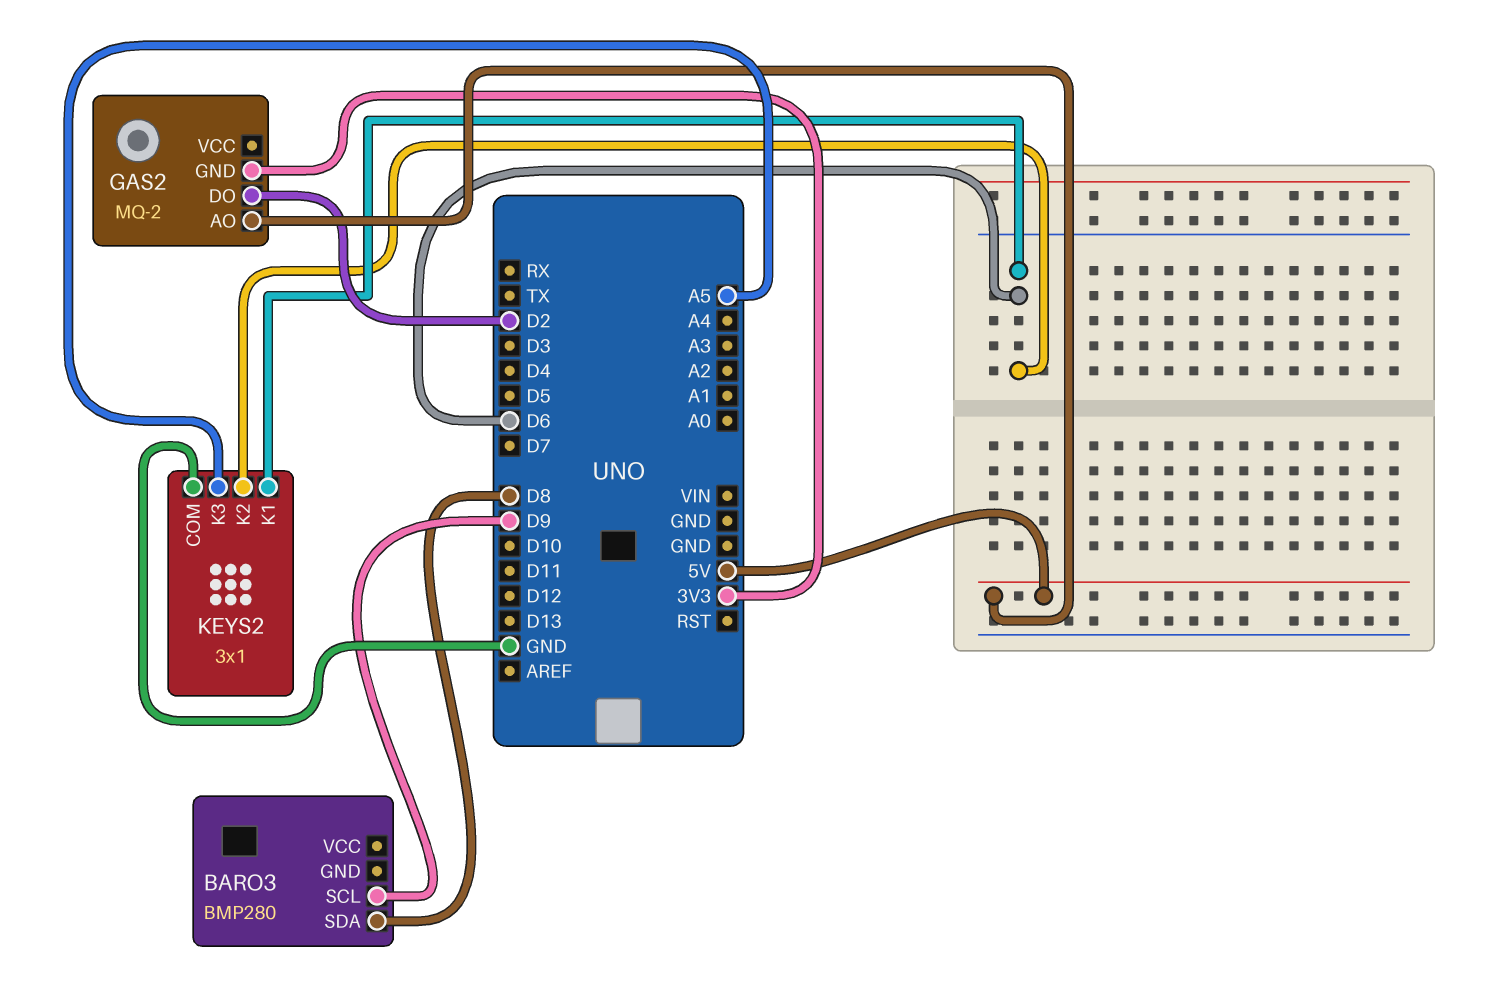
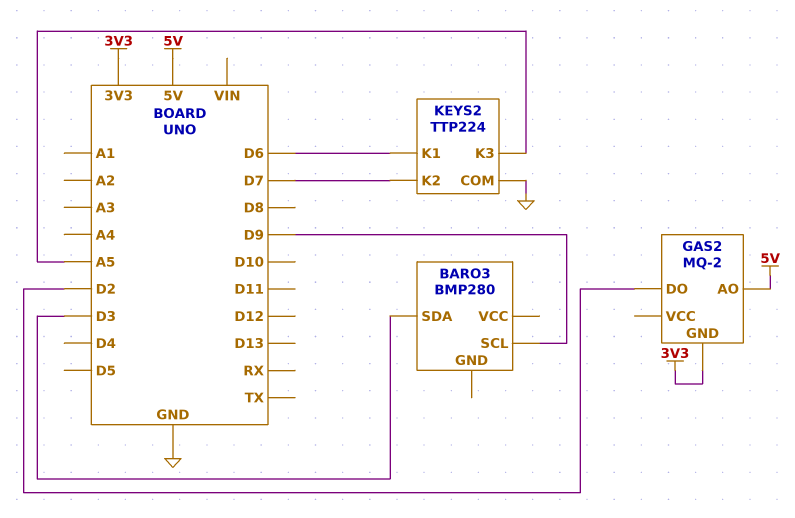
BARO3 pin SDA: D8 -> D3
KEYS2: 3x1 -> TTP224
KEYS2 pin K2: D6 -> D7

